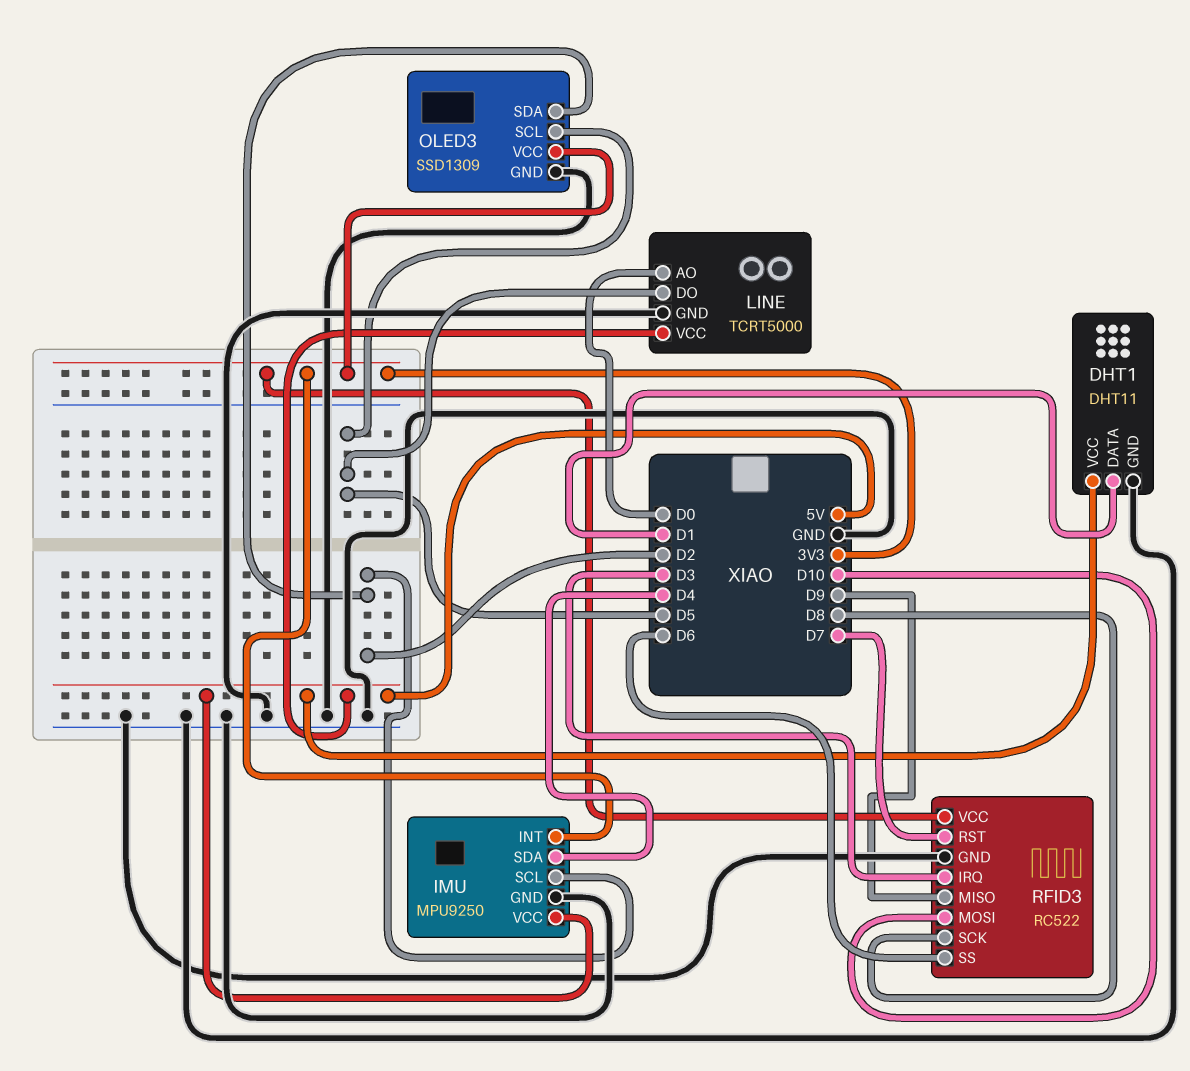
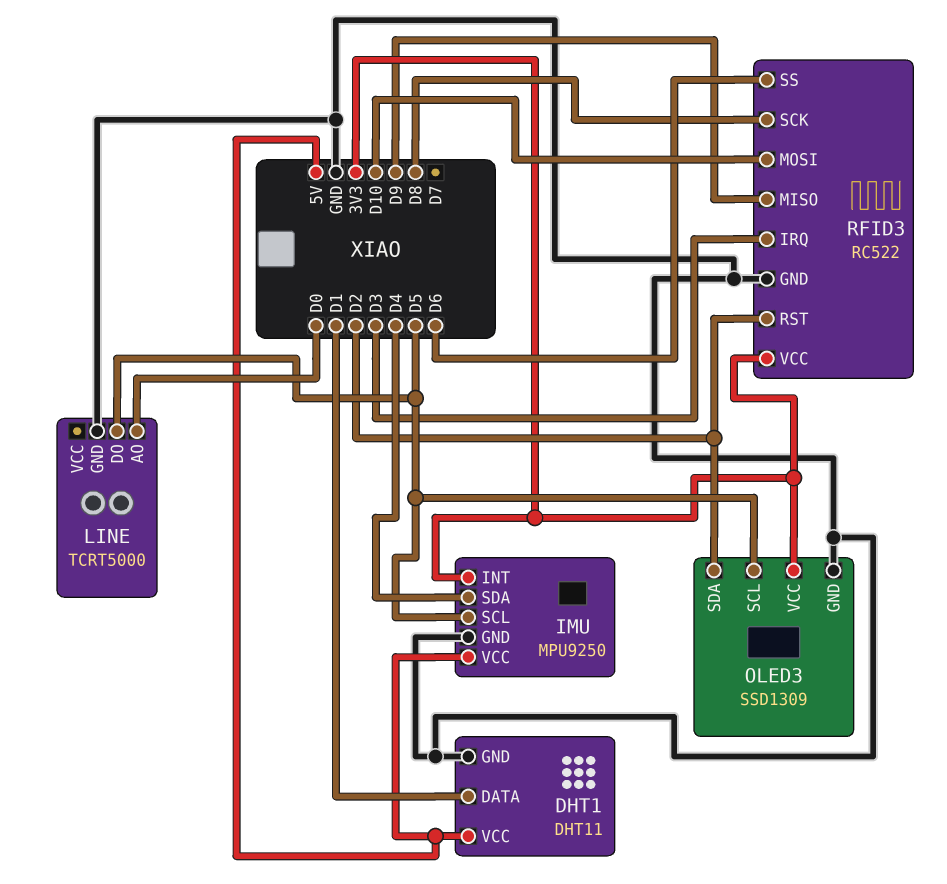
IMU pin SCL: D2 -> D5
LINE pin VCC: 5V -> none
RFID3 pin RST: D7 -> D2

